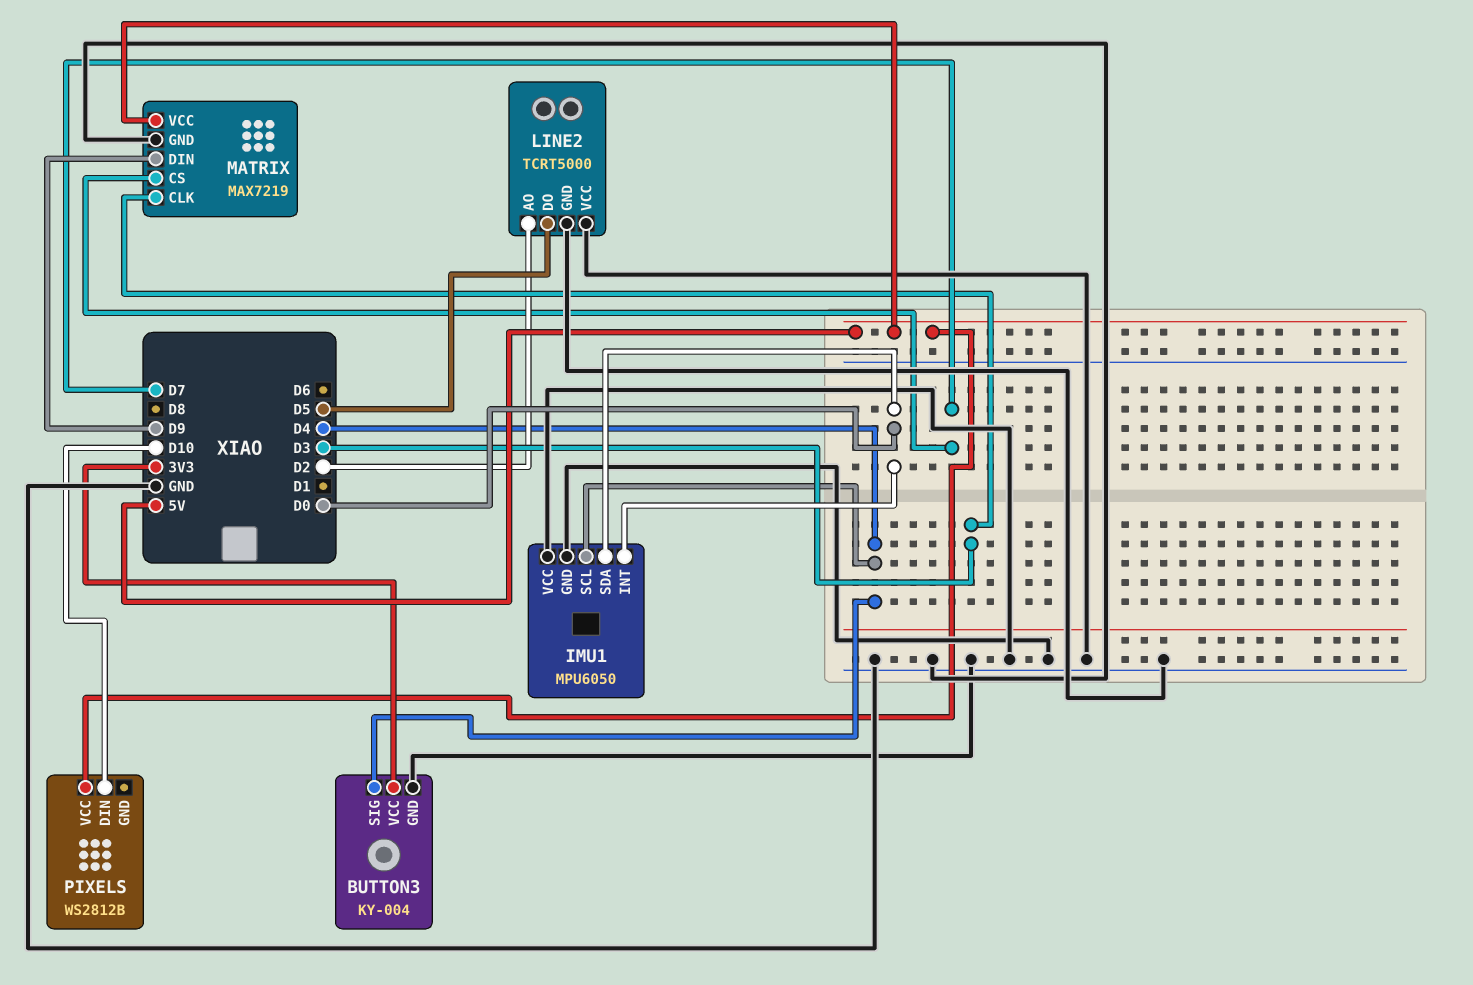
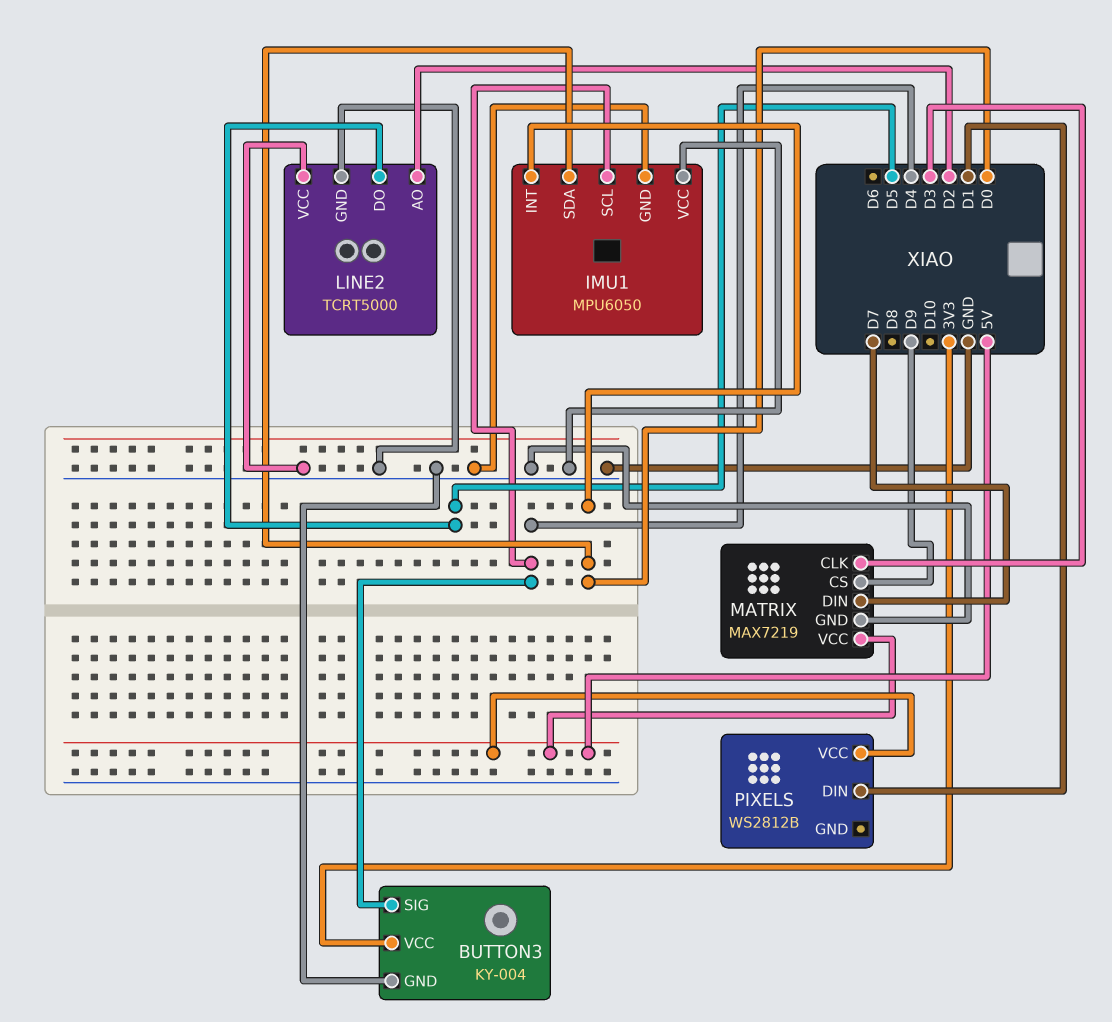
MATRIX pin CS: D7 -> D9
MATRIX pin DIN: D9 -> D7
PIXELS pin DIN: D10 -> D1

